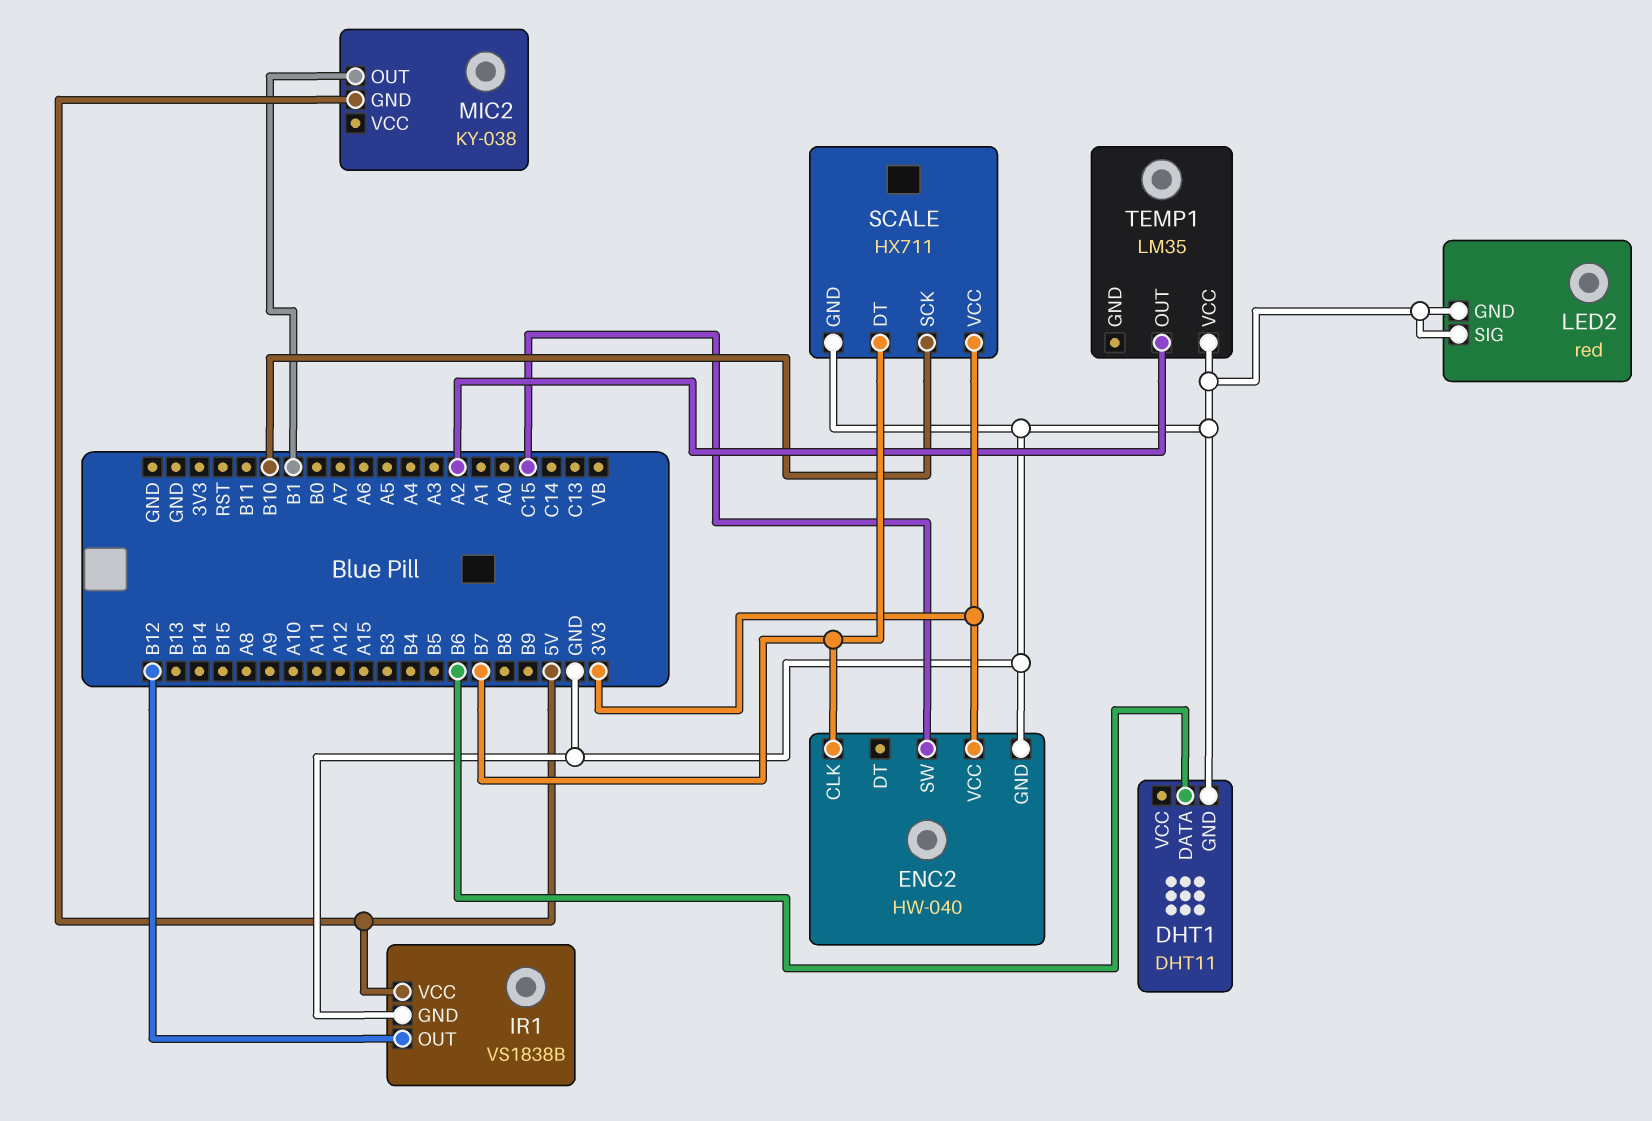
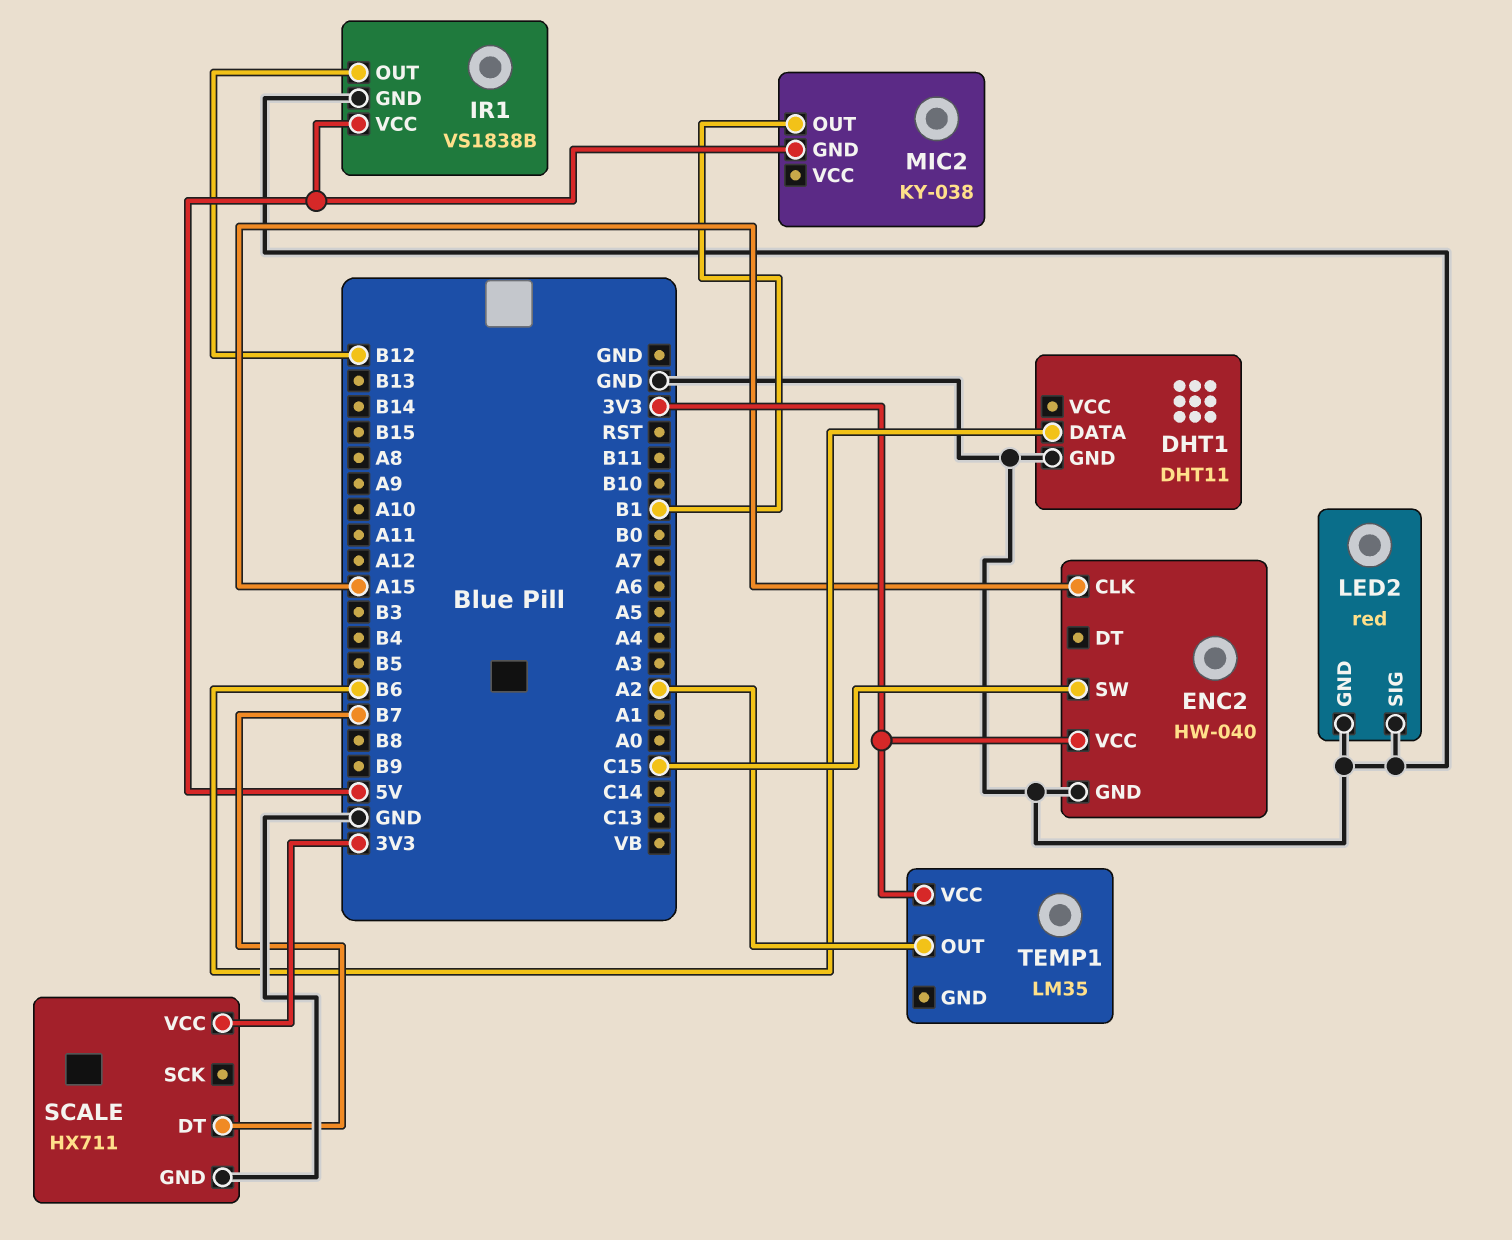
ENC2 pin CLK: B7 -> A15
SCALE pin SCK: B10 -> none
TEMP1 pin VCC: GND -> 3V3

